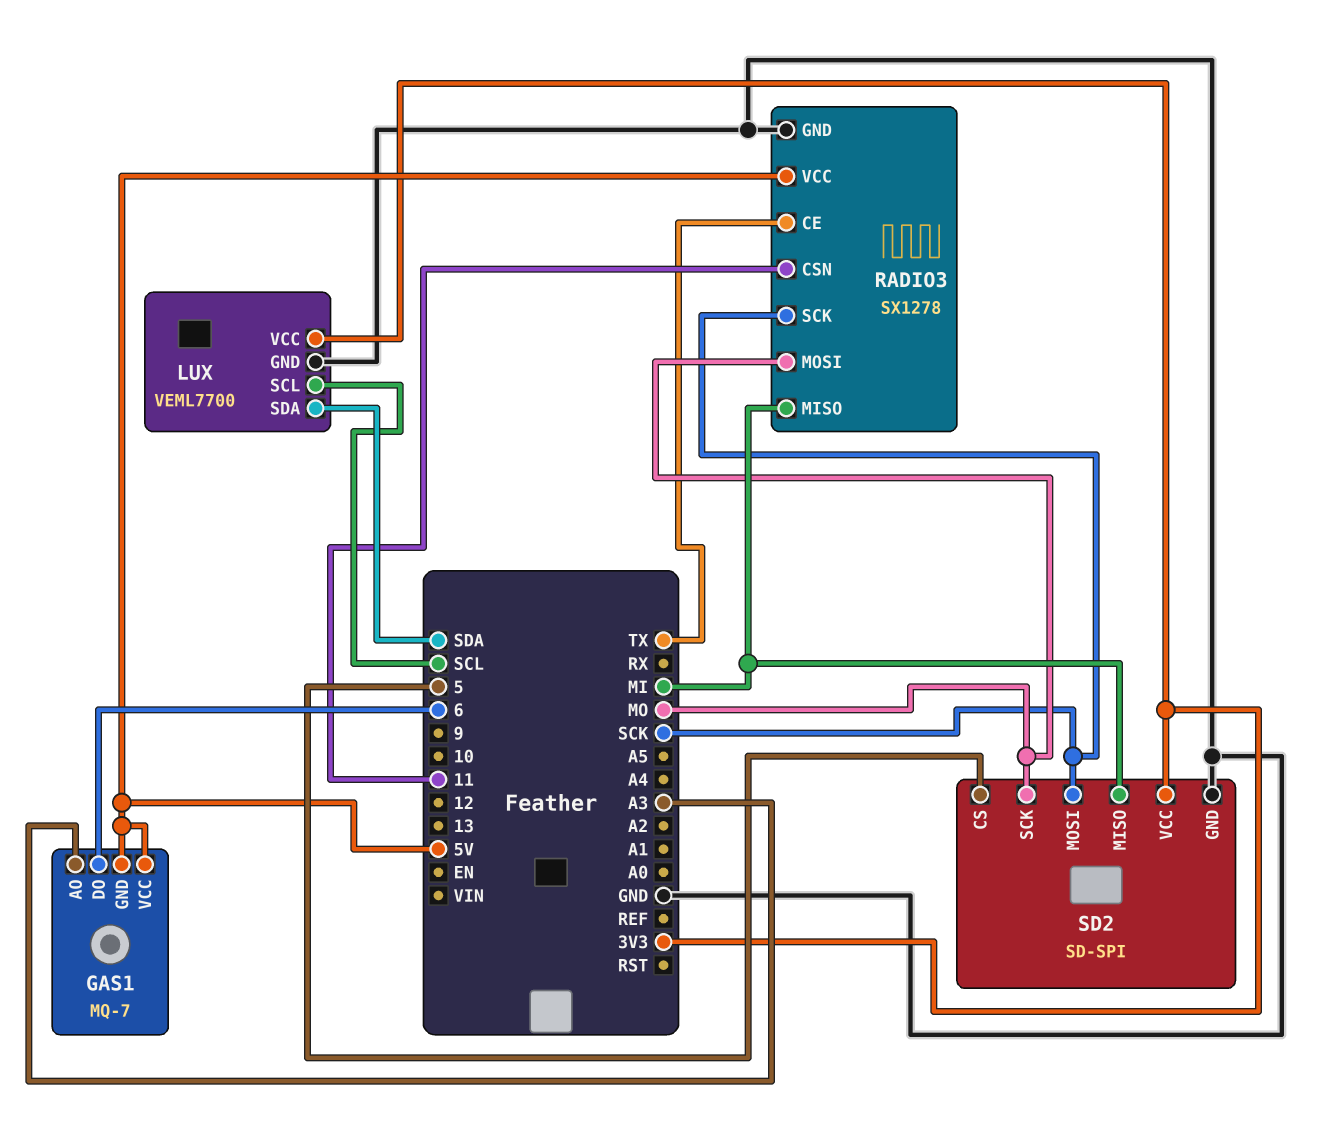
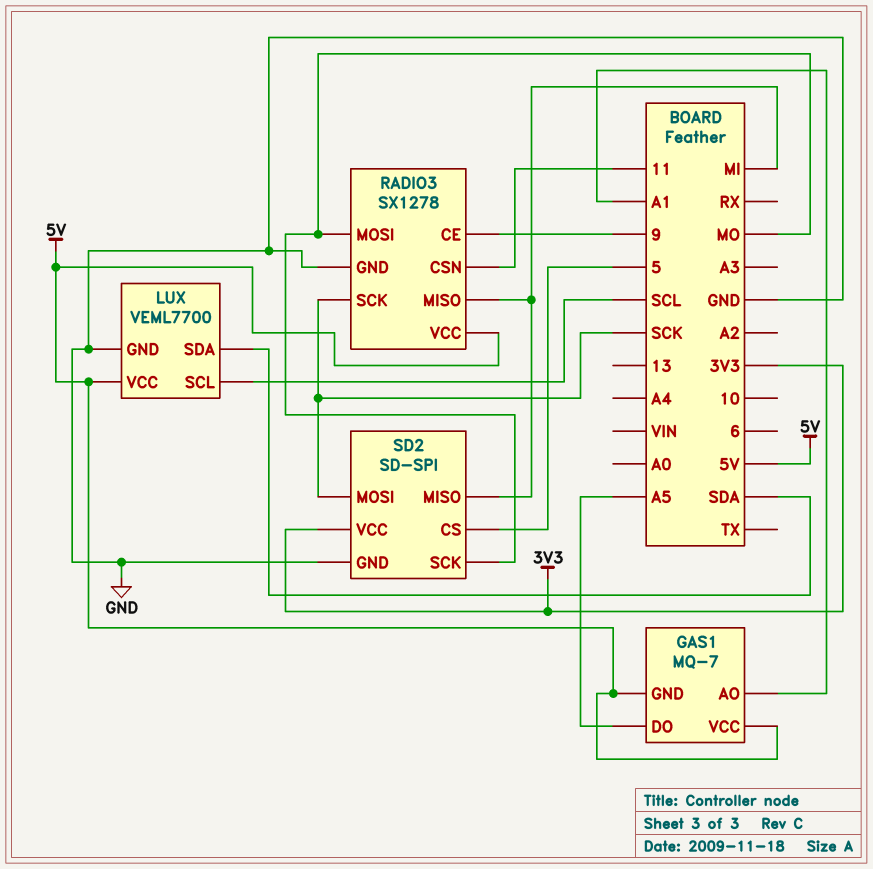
GAS1 pin AO: A3 -> A1
GAS1 pin DO: 6 -> A5
LUX pin VCC: 3V3 -> 5V
RADIO3 pin CE: TX -> 9

